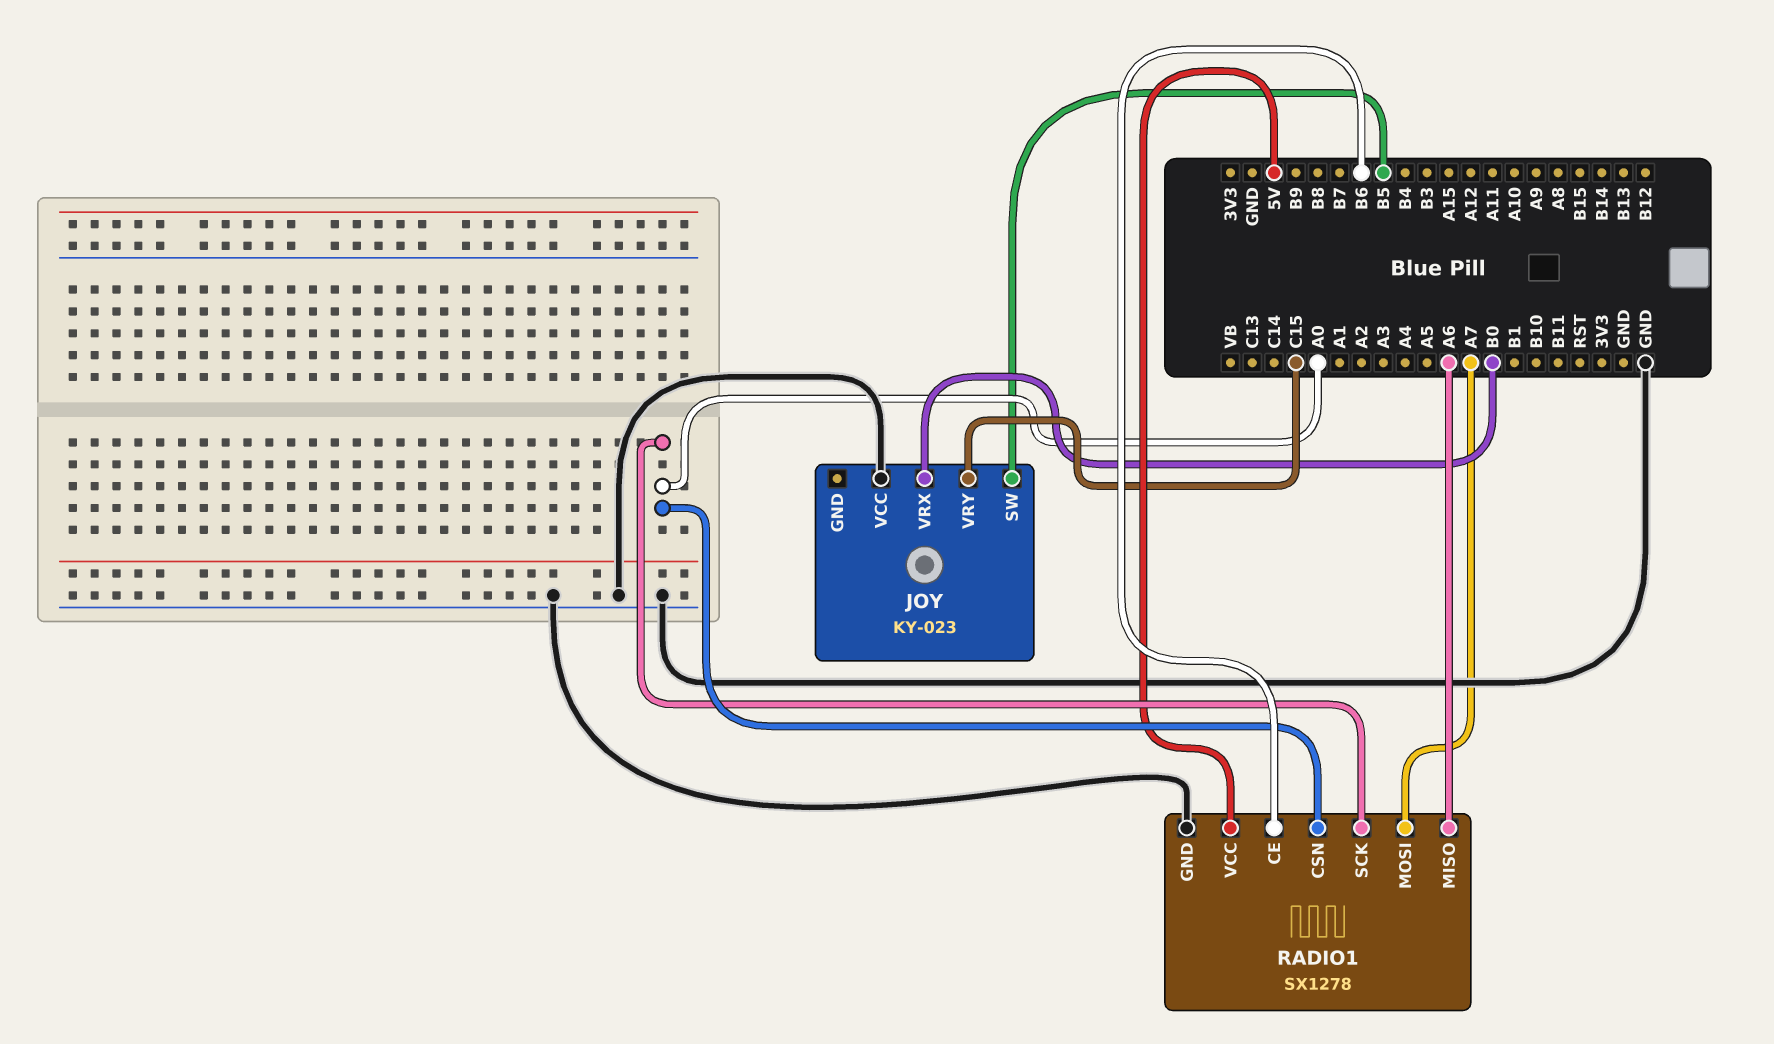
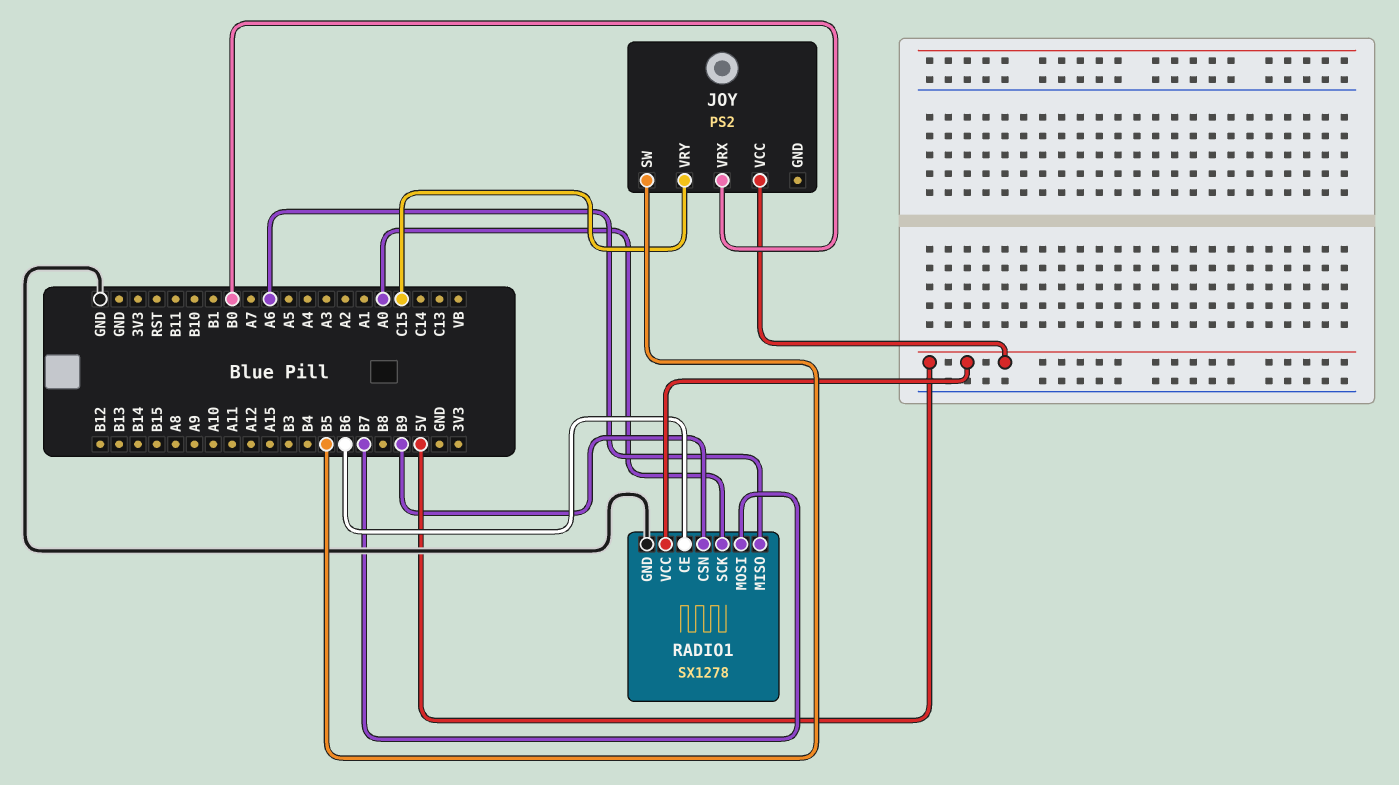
JOY: KY-023 -> PS2
JOY pin VCC: GND -> 5V
RADIO1 pin CSN: A0 -> B9
RADIO1 pin MOSI: A7 -> B7

